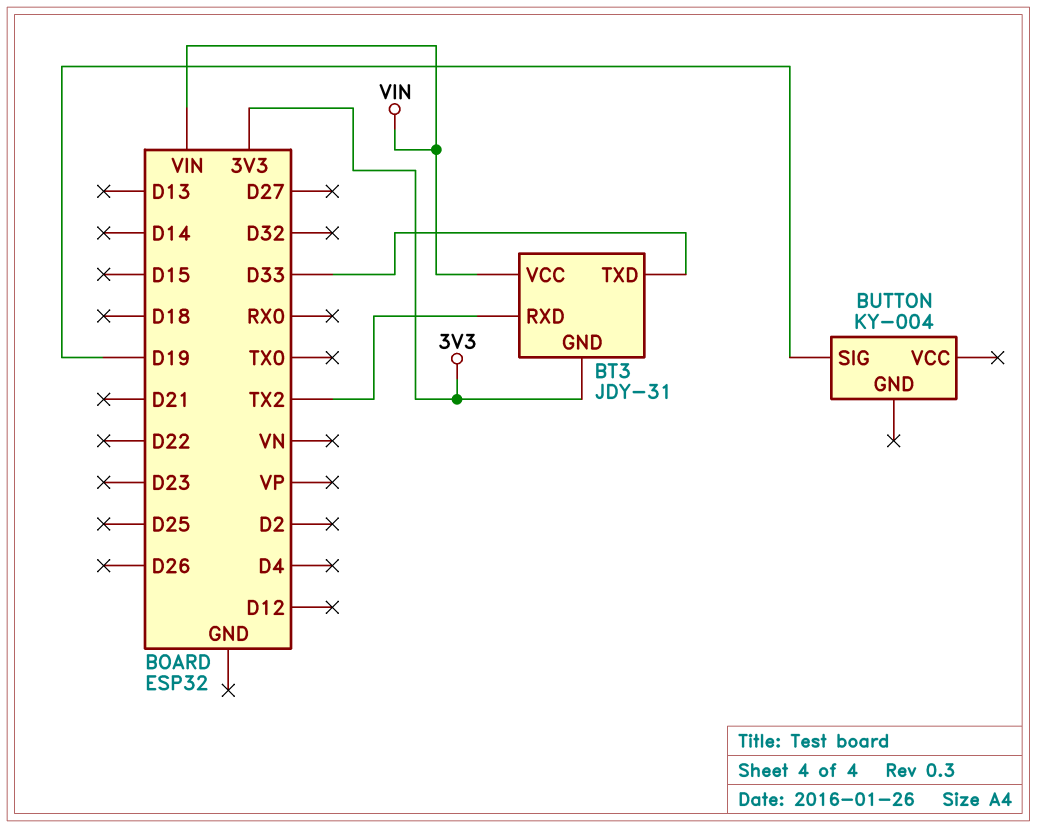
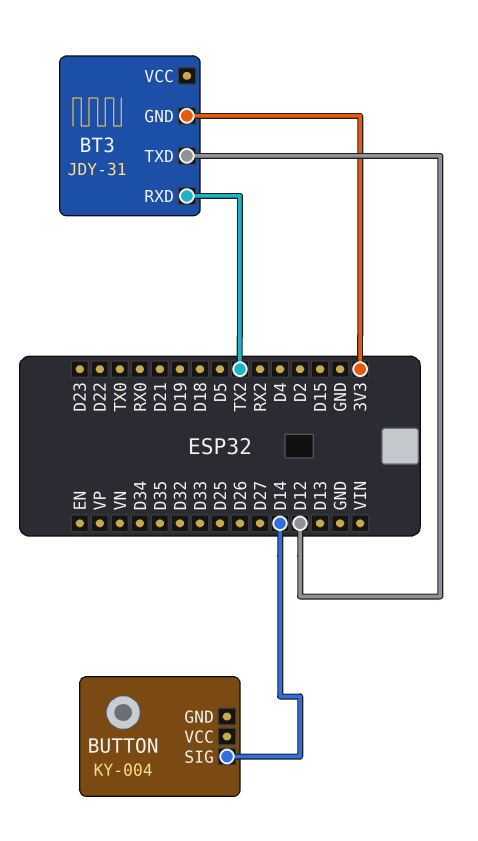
BT3 pin TXD: D33 -> D12
BT3 pin VCC: VIN -> none
BUTTON pin SIG: D19 -> D14

